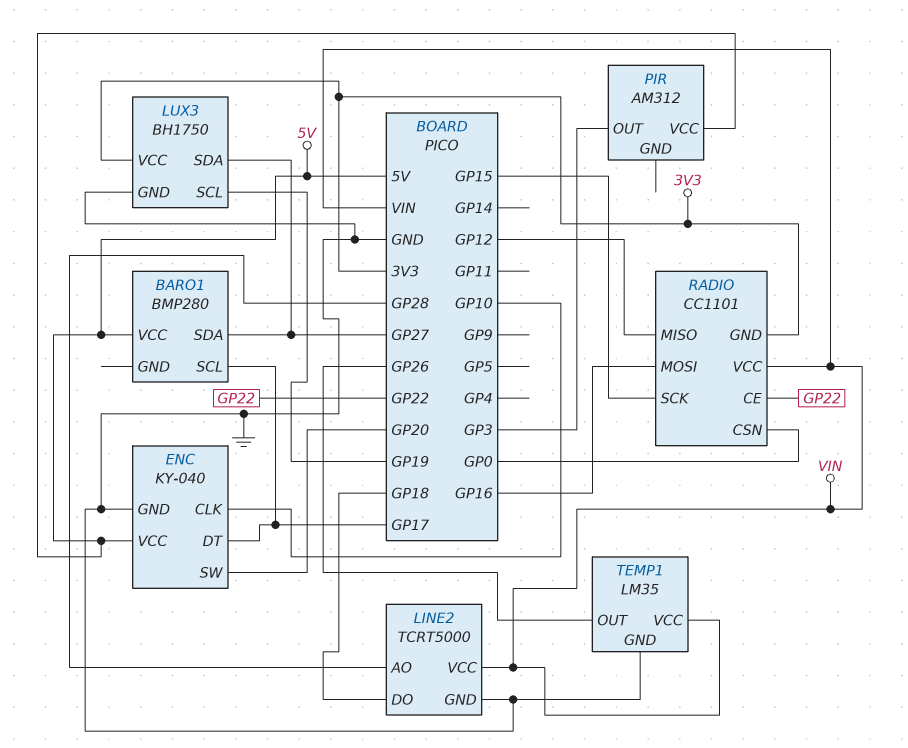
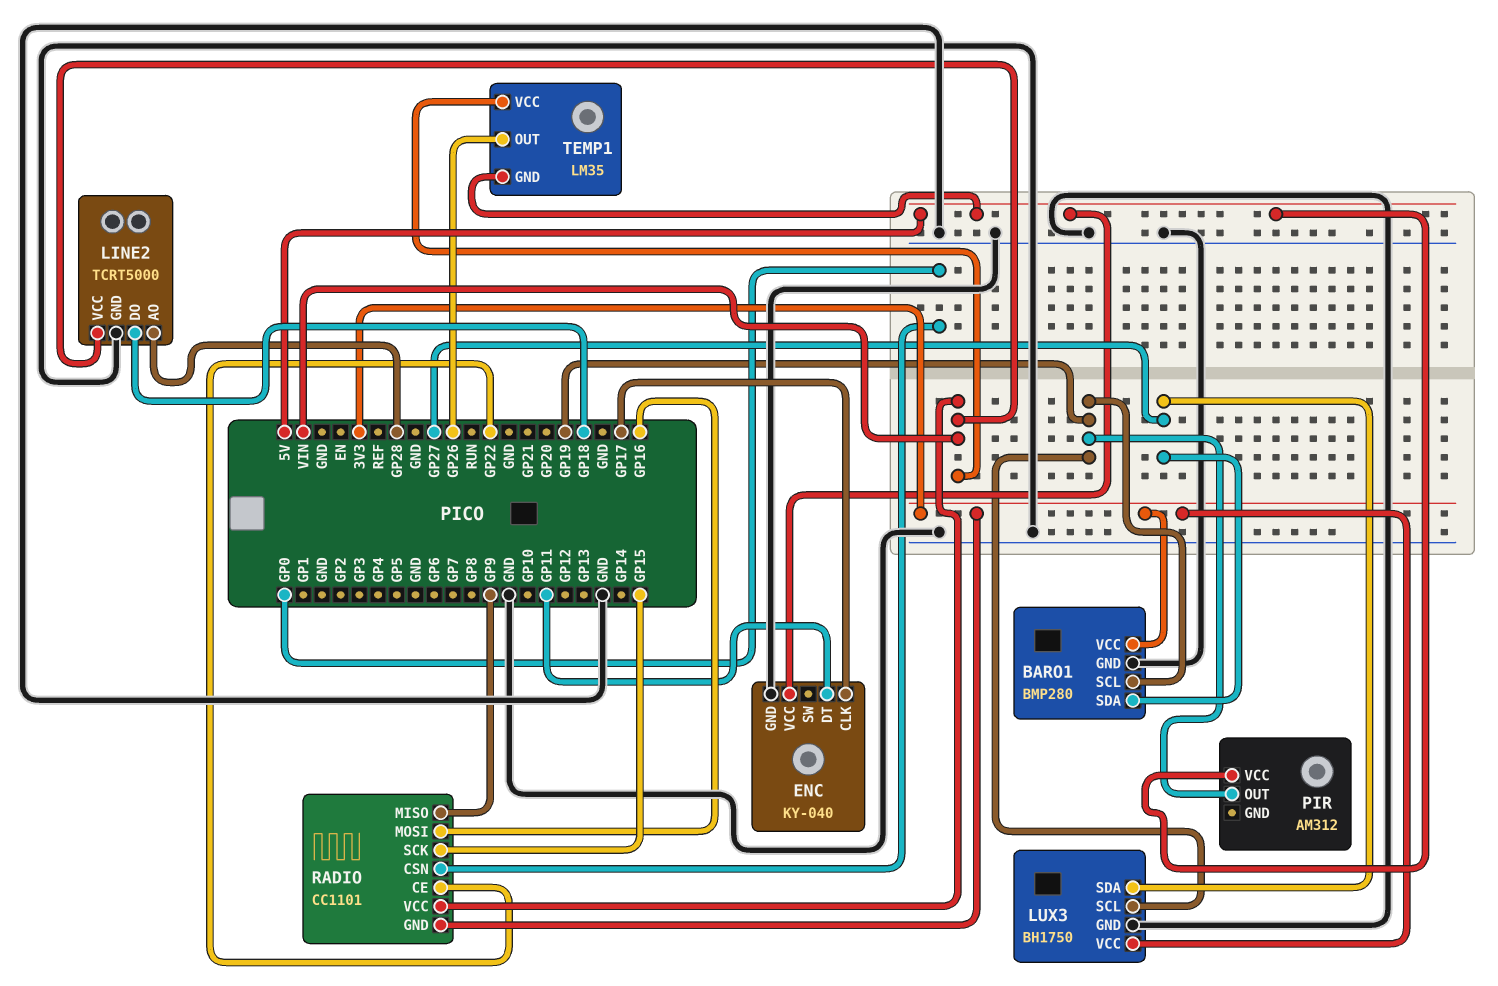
BARO1 pin GND: none -> GND
BARO1 pin SCL: GP17 -> GP19
BARO1 pin VCC: 5V -> 3V3
ENC pin CLK: GP10 -> GP17
ENC pin DT: GP17 -> GP11
ENC pin SW: GP20 -> none
PIR pin OUT: GP3 -> GP19
RADIO pin MISO: GP12 -> GP9
TEMP1 pin GND: GND -> 5V

